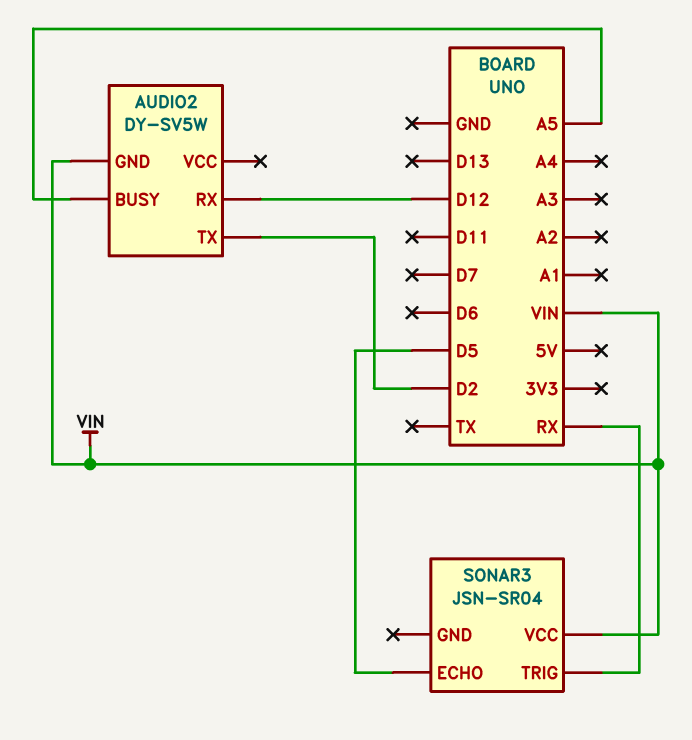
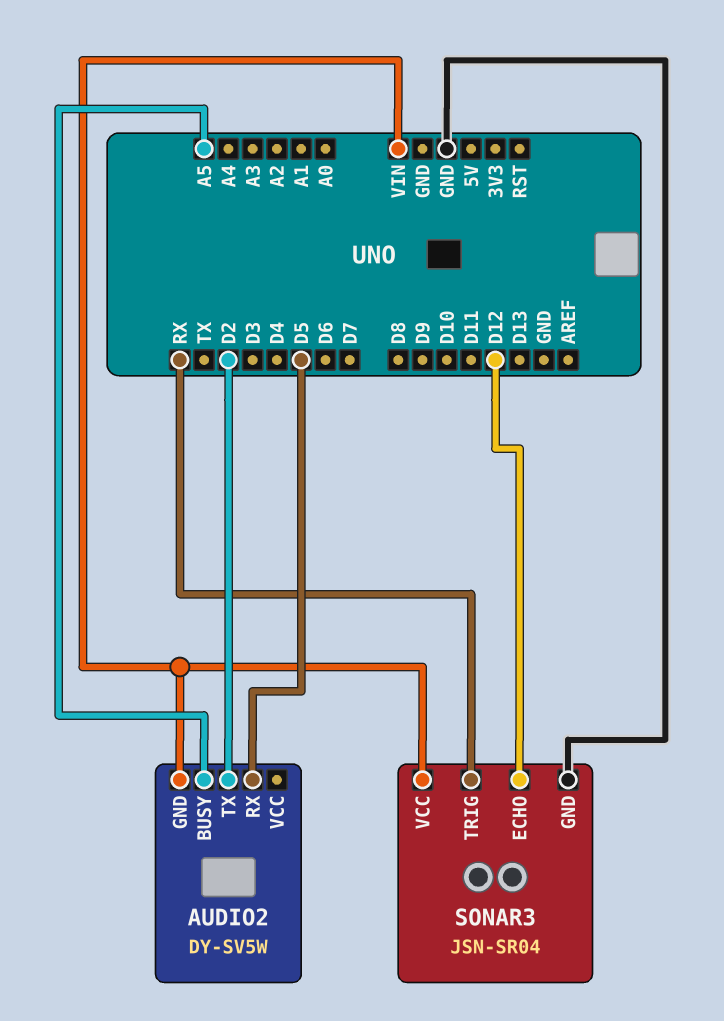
AUDIO2 pin RX: D12 -> D5
SONAR3 pin ECHO: D5 -> D12
SONAR3 pin GND: none -> GND

